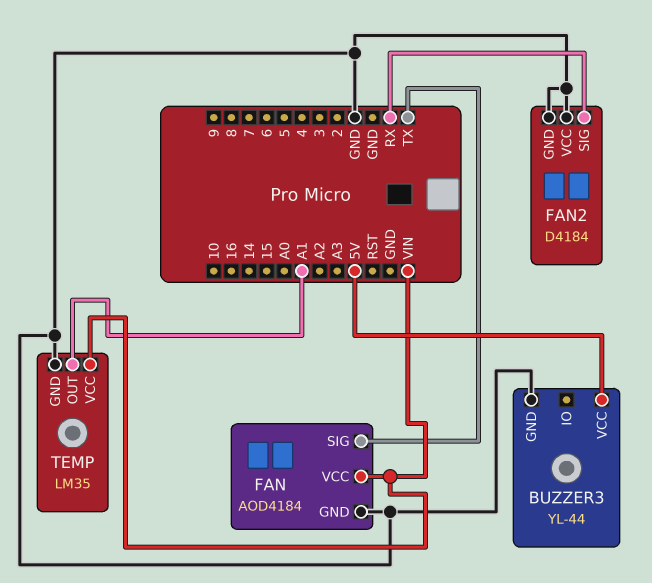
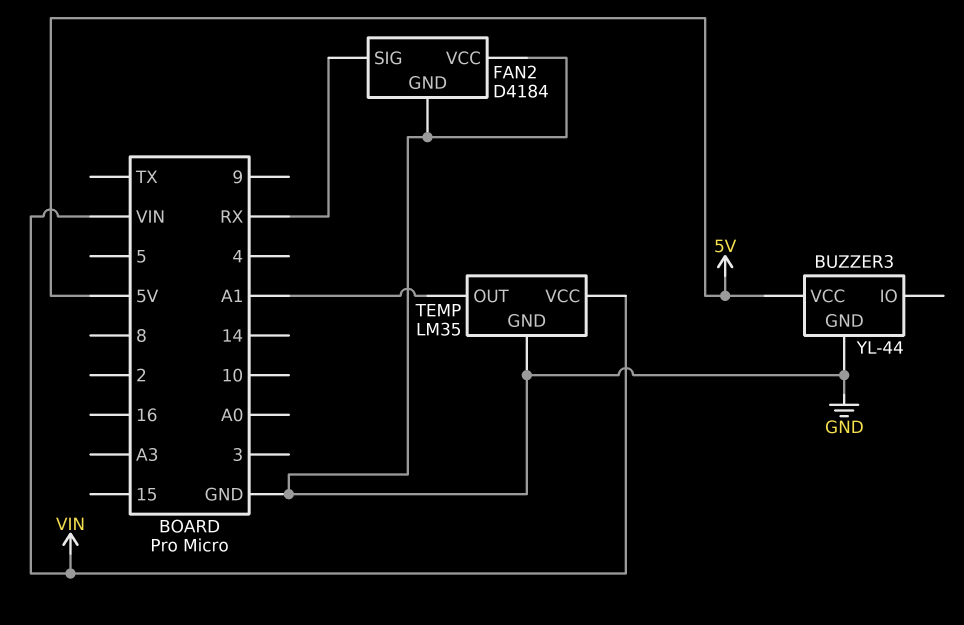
FAN: AOD4184 -> none
FAN pin GND: GND -> none
FAN pin SIG: TX -> none
FAN pin VCC: VIN -> none

